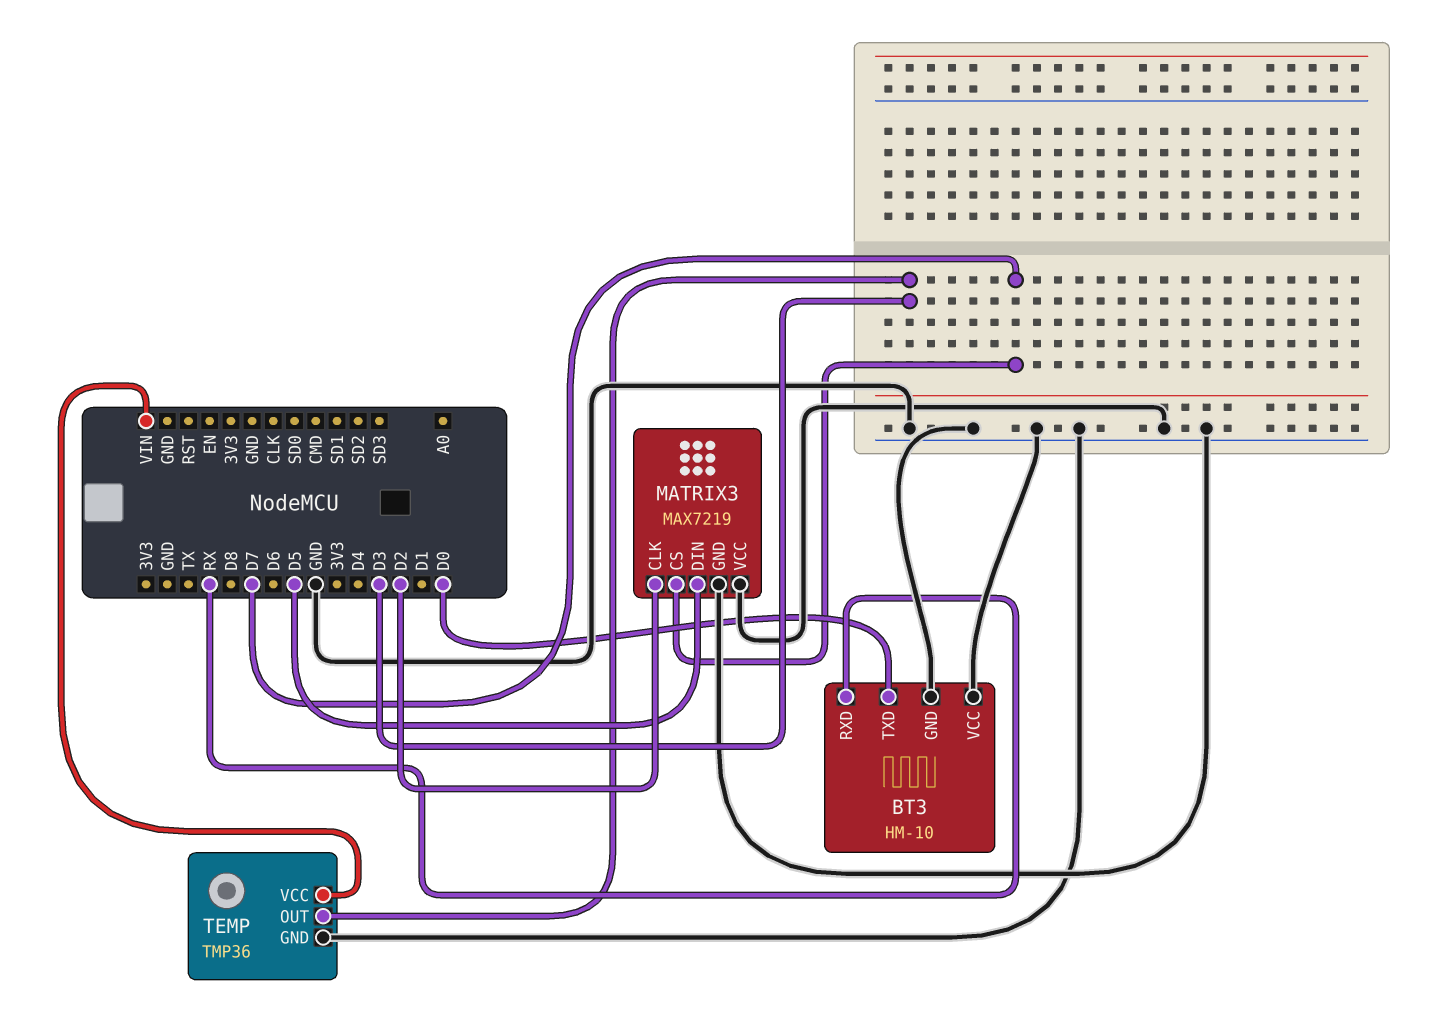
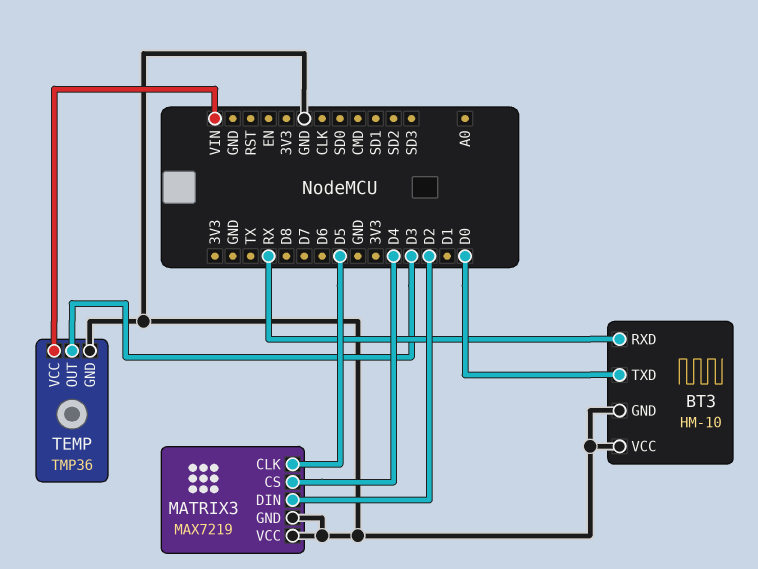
MATRIX3 pin CLK: D2 -> D5
MATRIX3 pin CS: D7 -> D4
MATRIX3 pin DIN: D5 -> D2

